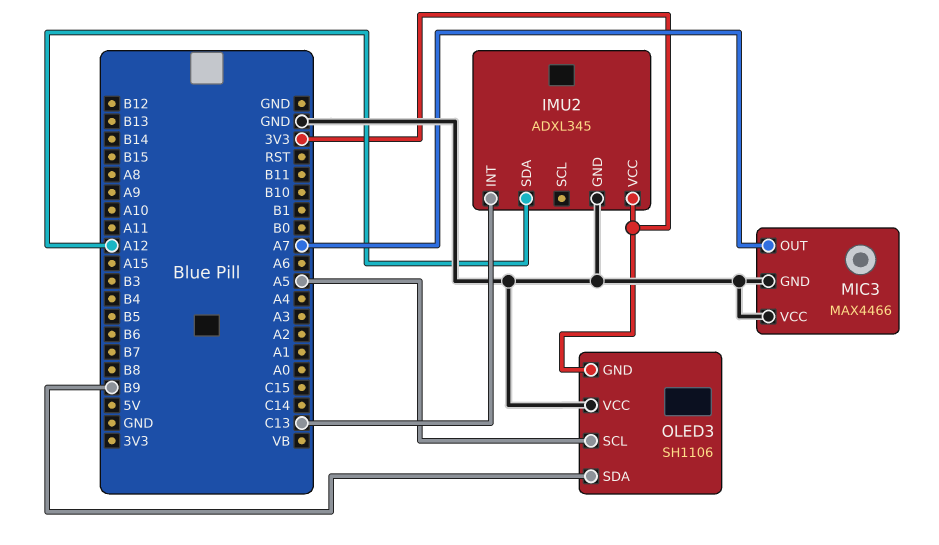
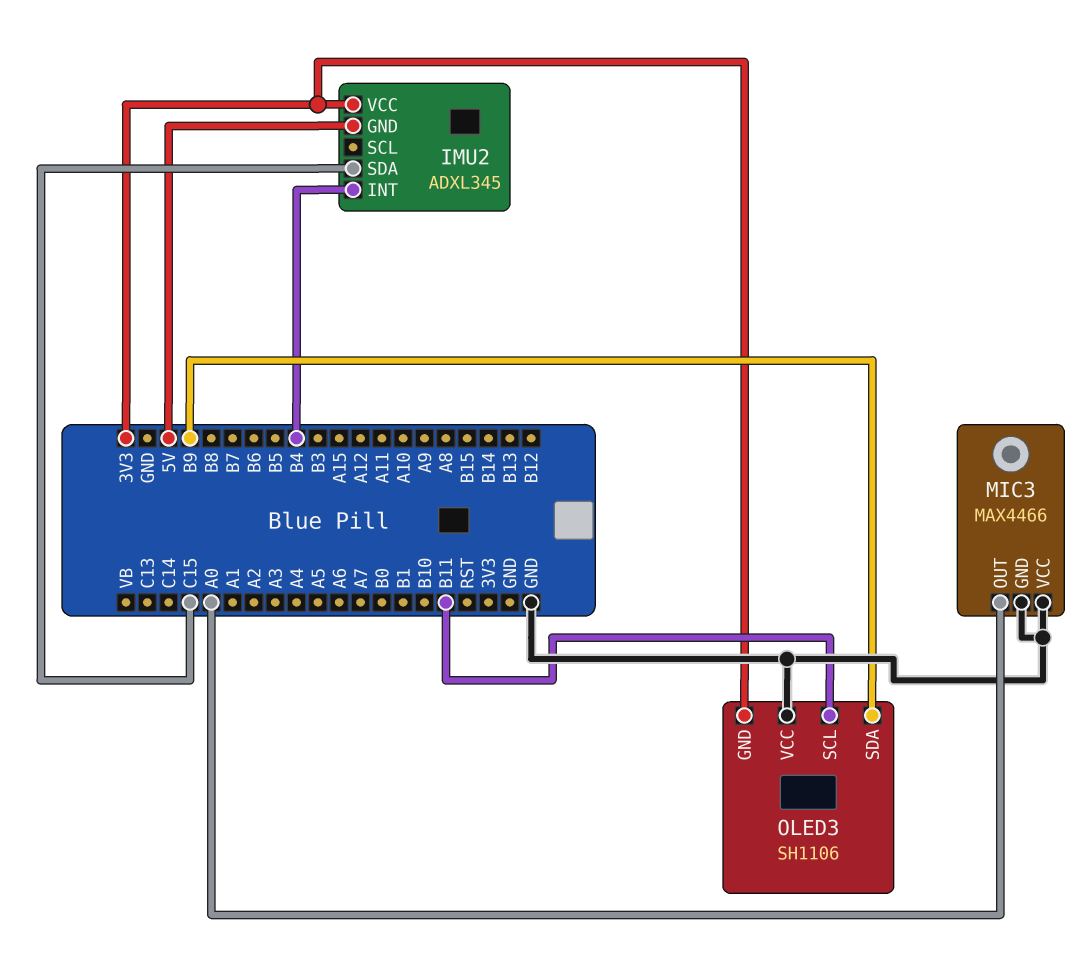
IMU2 pin GND: GND -> 5V
IMU2 pin INT: C13 -> B4
IMU2 pin SDA: A12 -> C15
MIC3 pin OUT: A7 -> A0
OLED3 pin SCL: A5 -> B11

